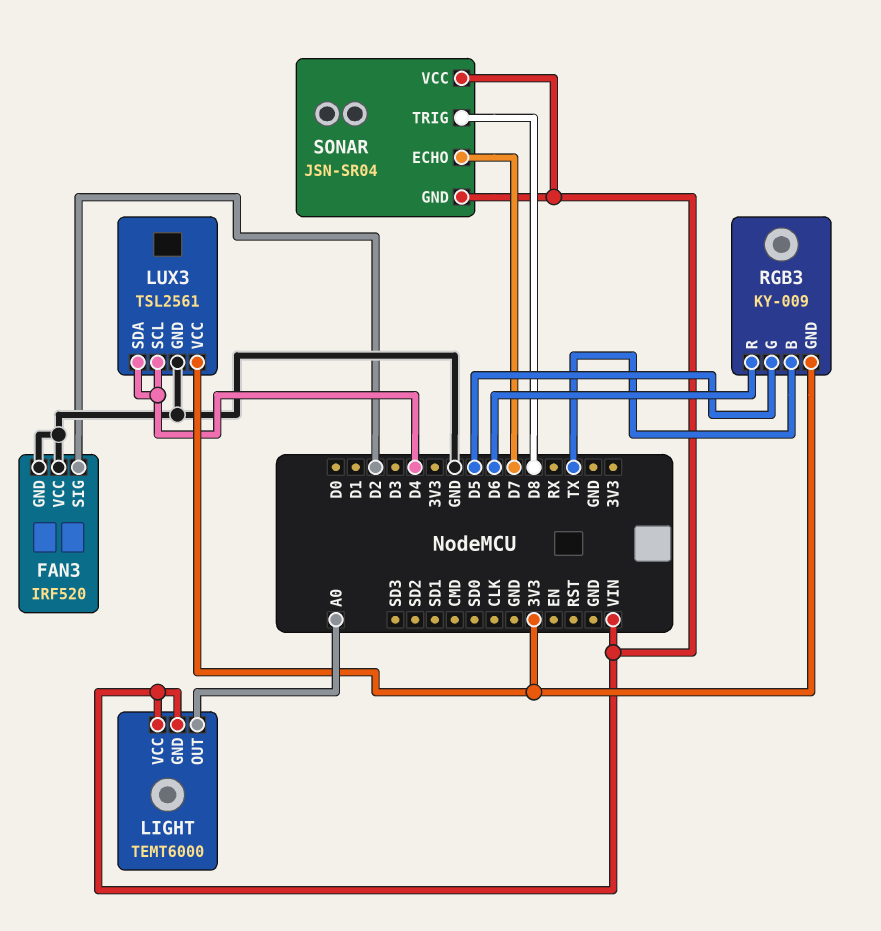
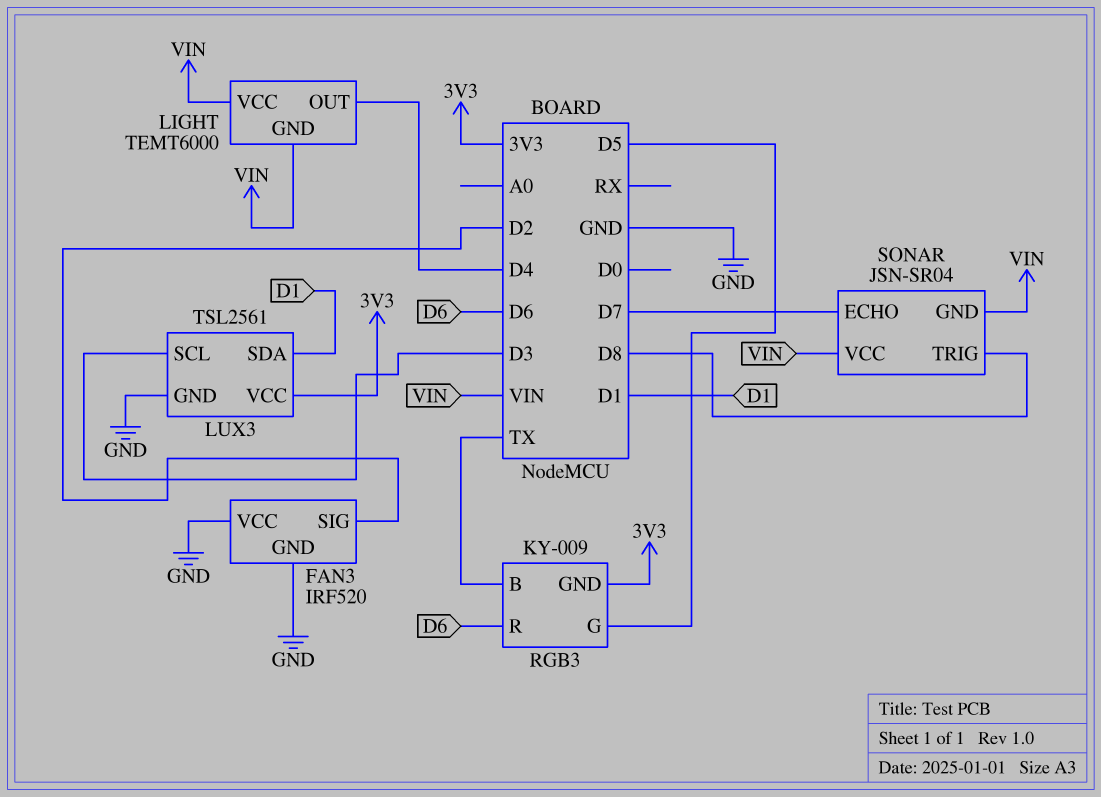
LIGHT pin OUT: A0 -> D4
LUX3 pin SCL: D4 -> D3
LUX3 pin SDA: D4 -> D1

